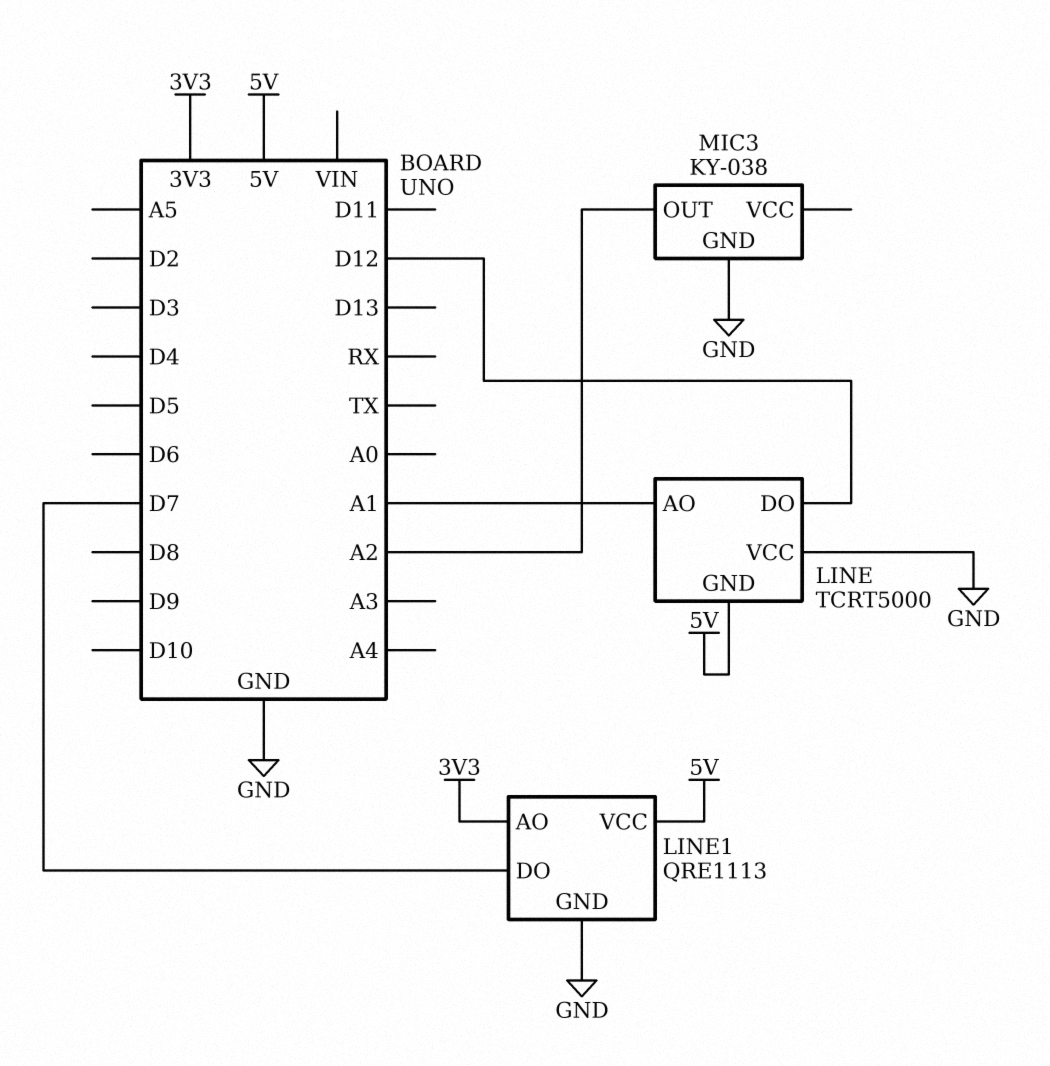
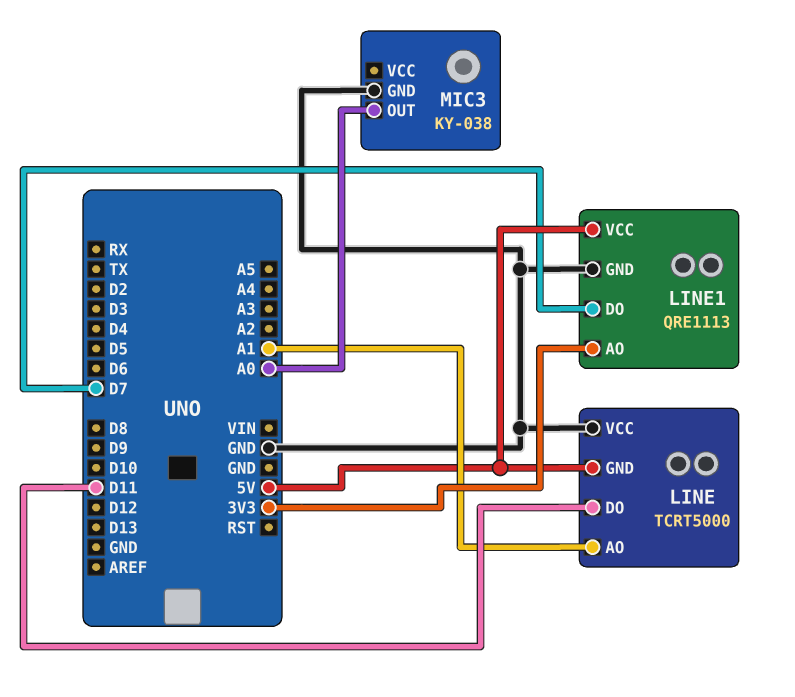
LINE pin DO: D12 -> D11
MIC3 pin OUT: A2 -> A0

